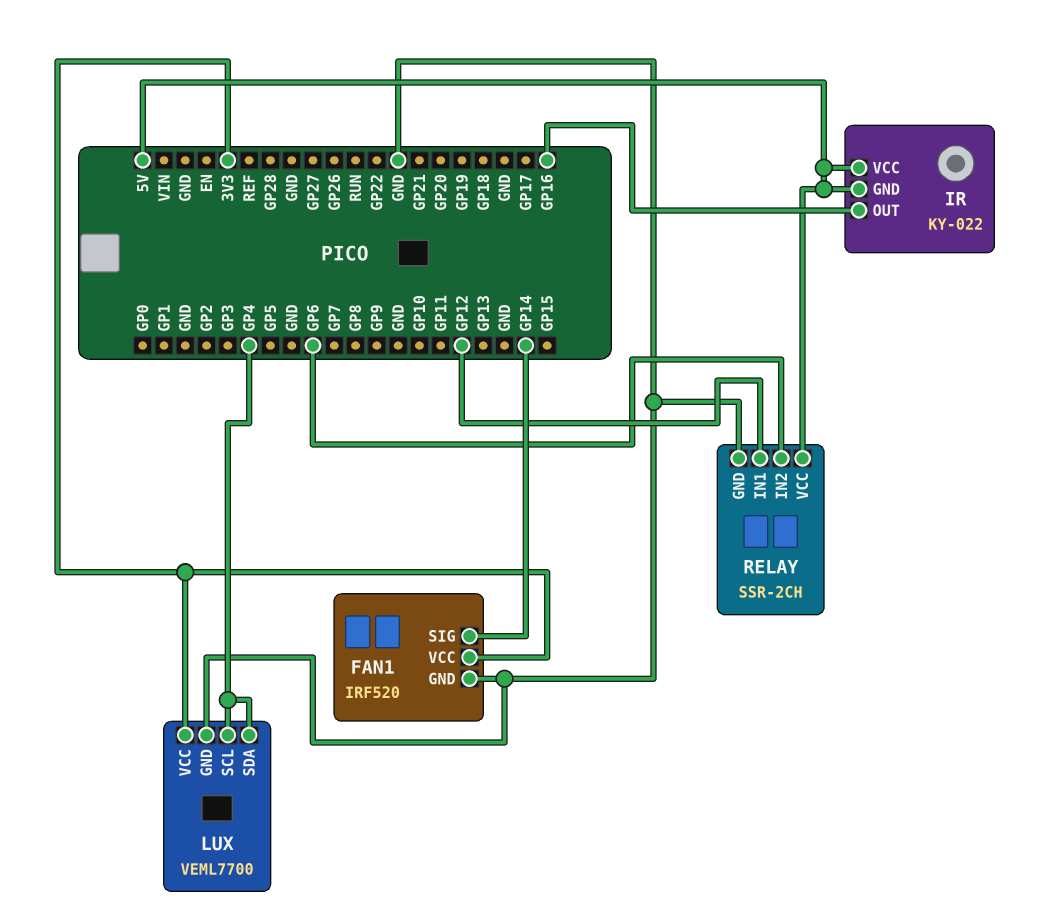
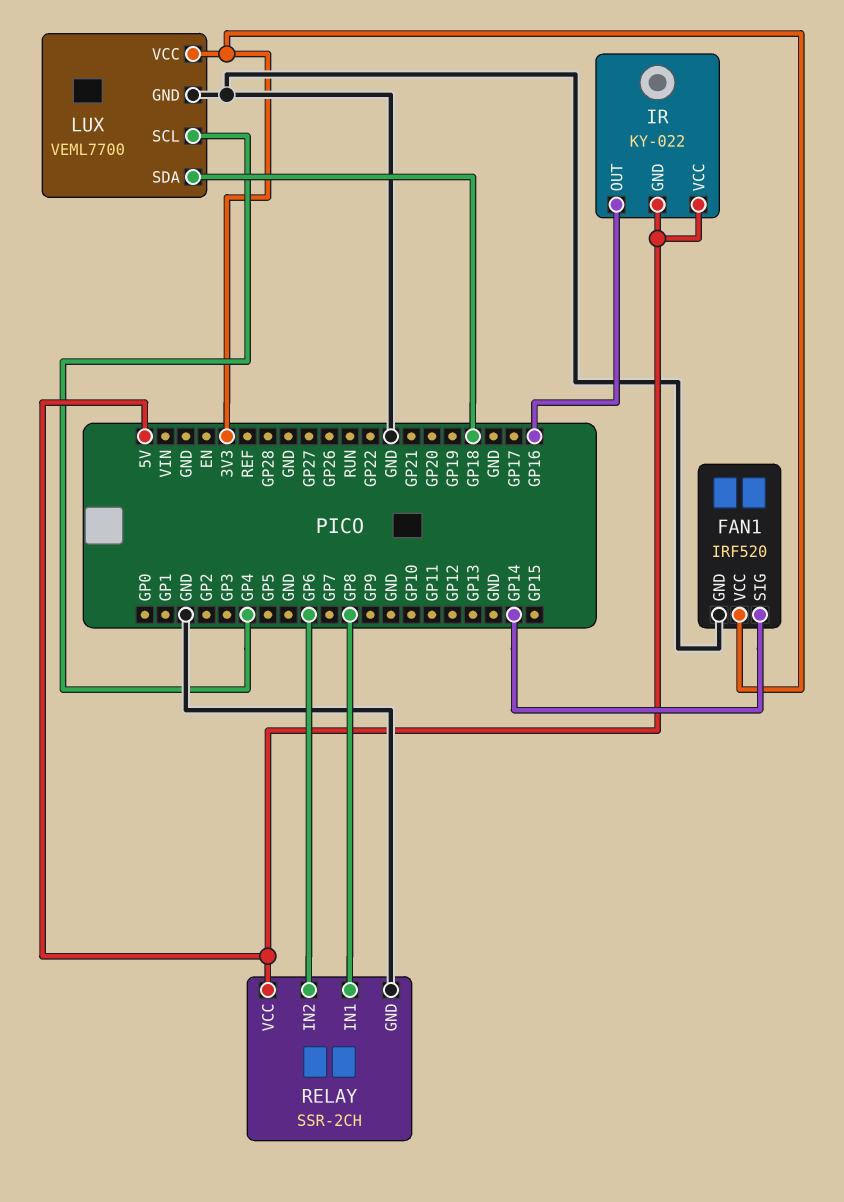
LUX pin SDA: GP4 -> GP18
RELAY pin IN1: GP12 -> GP8

